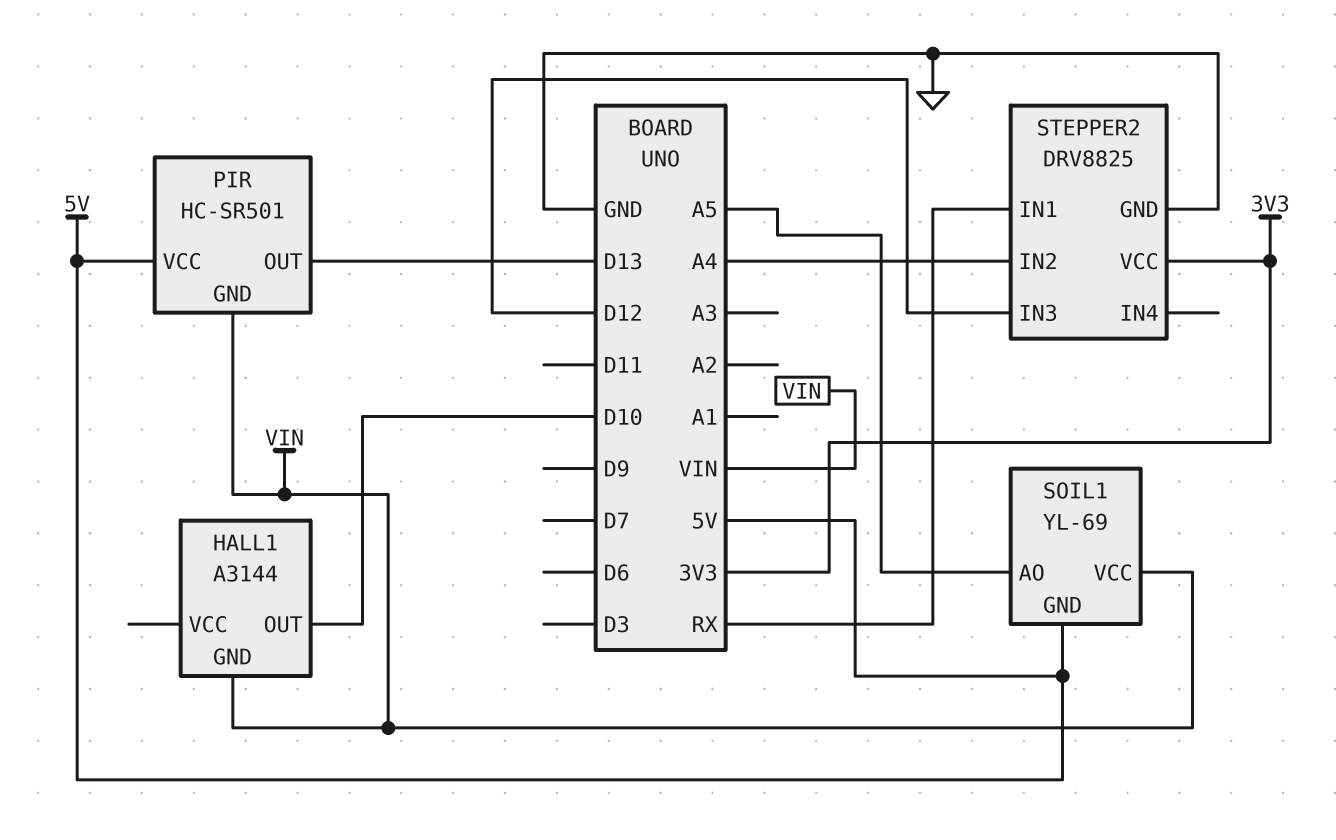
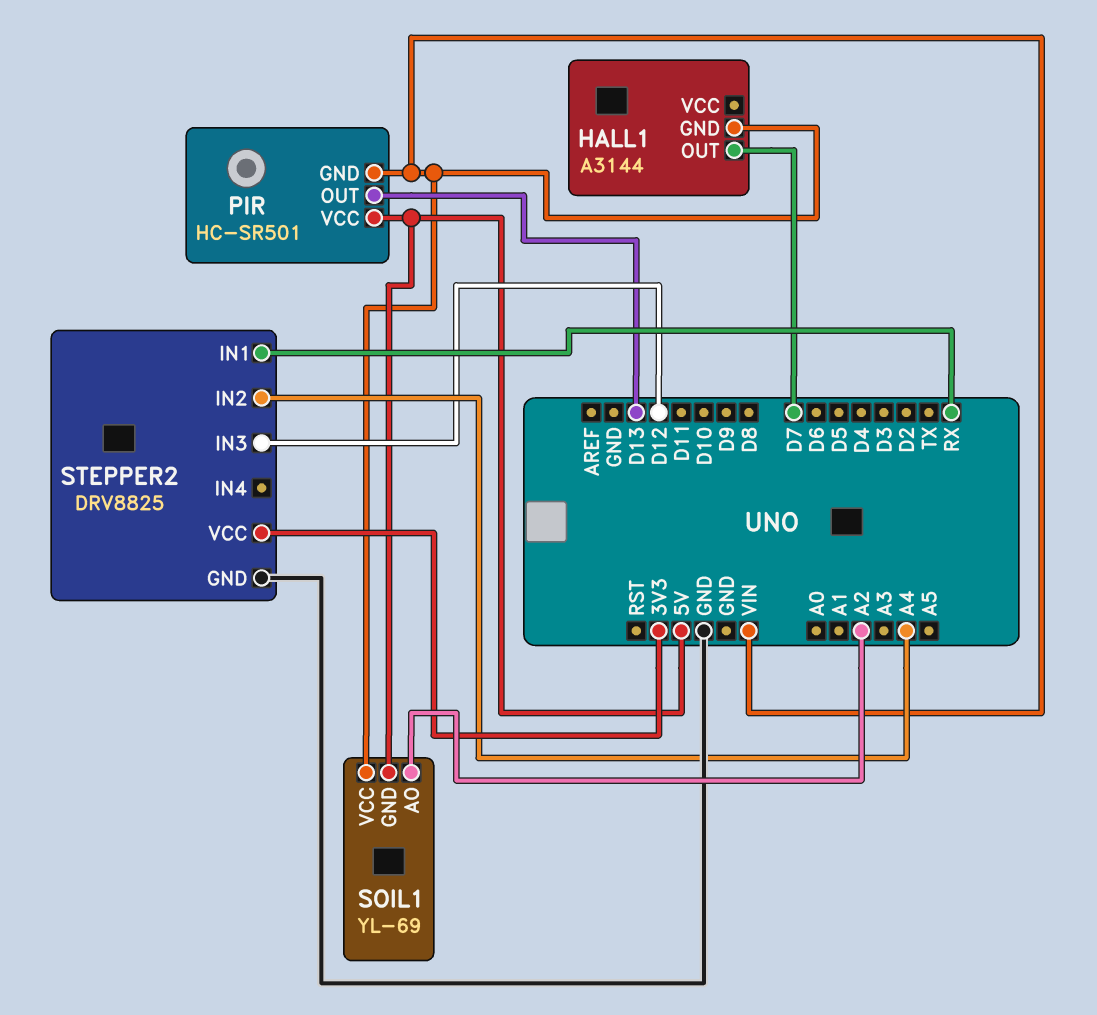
HALL1 pin OUT: D10 -> D7
SOIL1 pin AO: A5 -> A2

